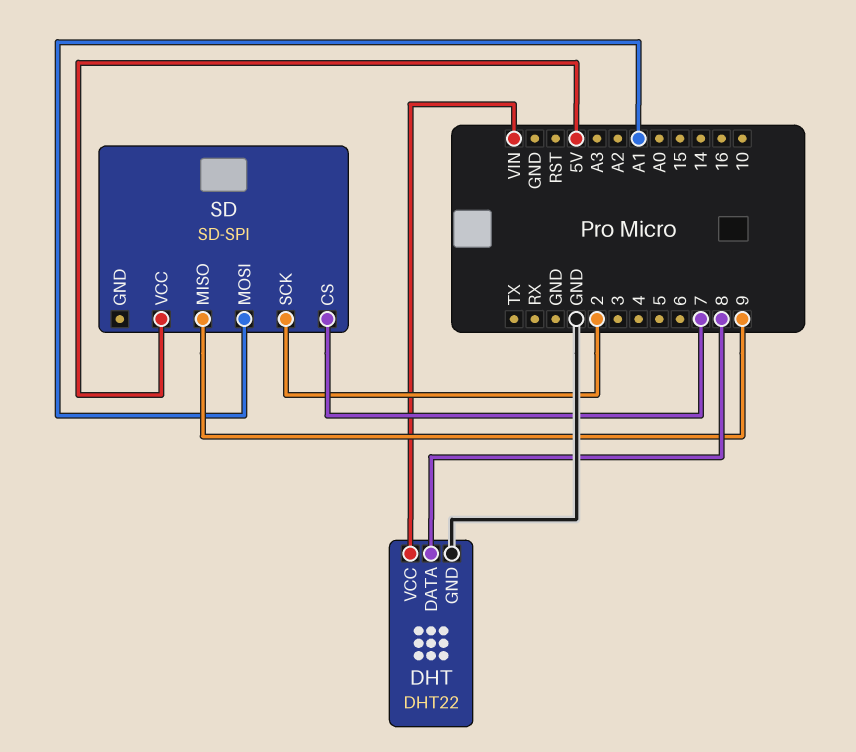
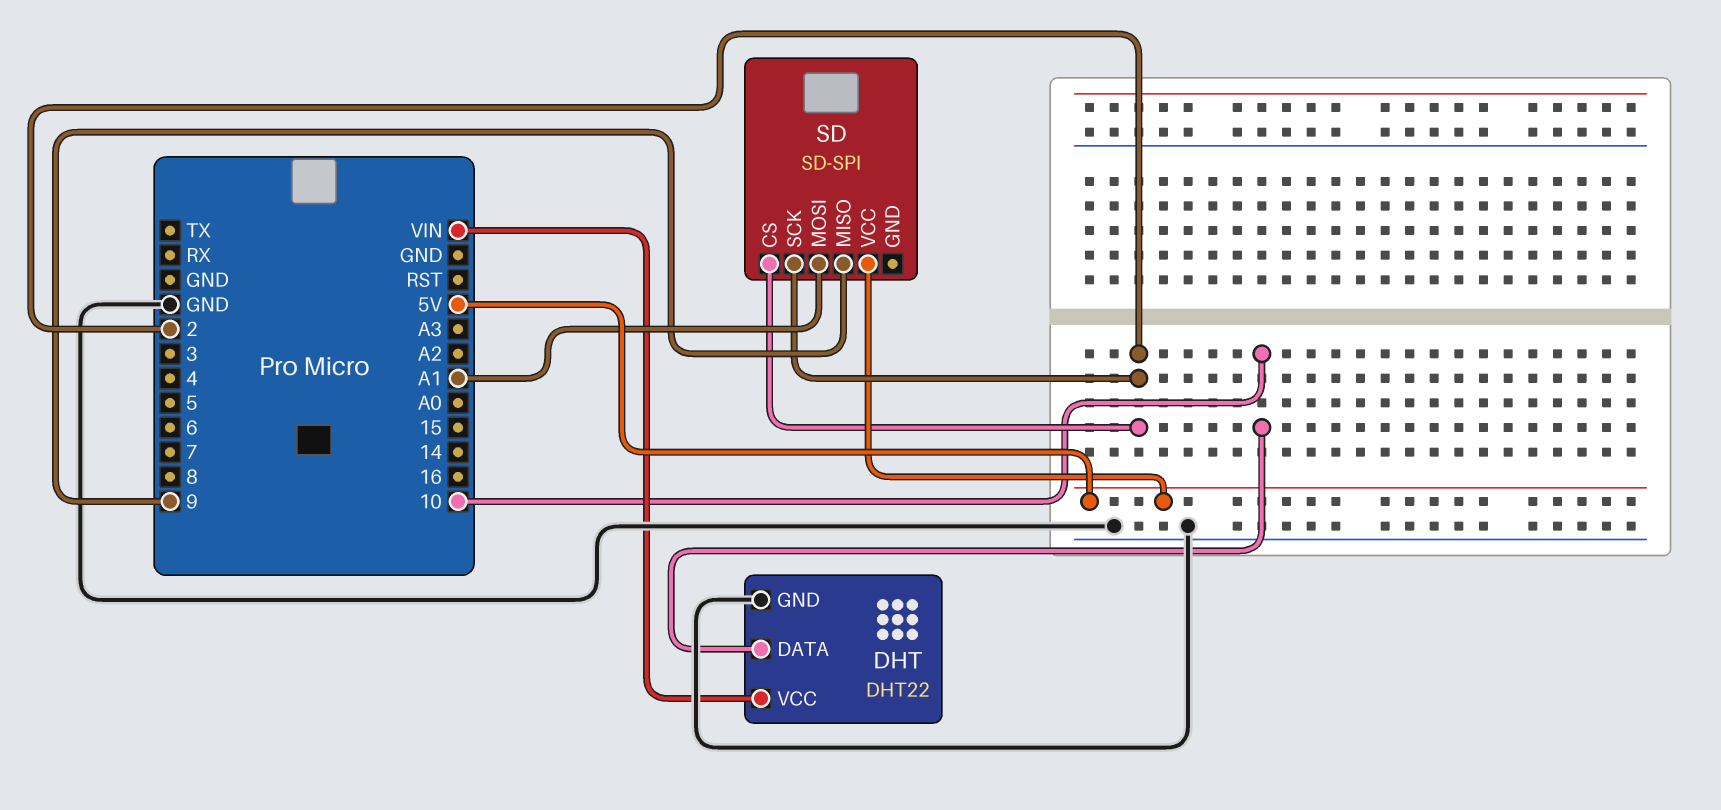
DHT pin DATA: 8 -> 10
SD pin CS: 7 -> 2

